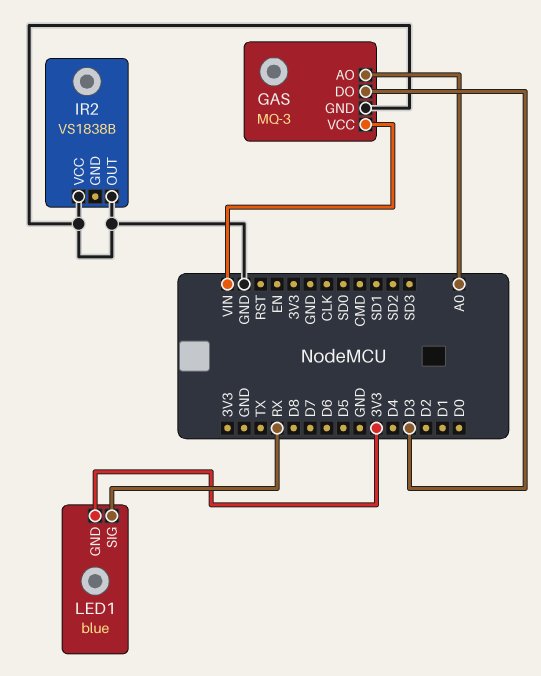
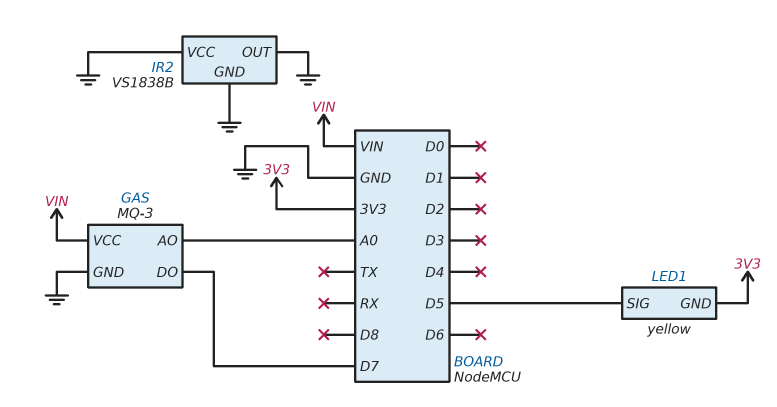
GAS pin DO: D3 -> D7
IR2 pin GND: none -> GND
LED1: blue -> yellow
LED1 pin SIG: RX -> D5

